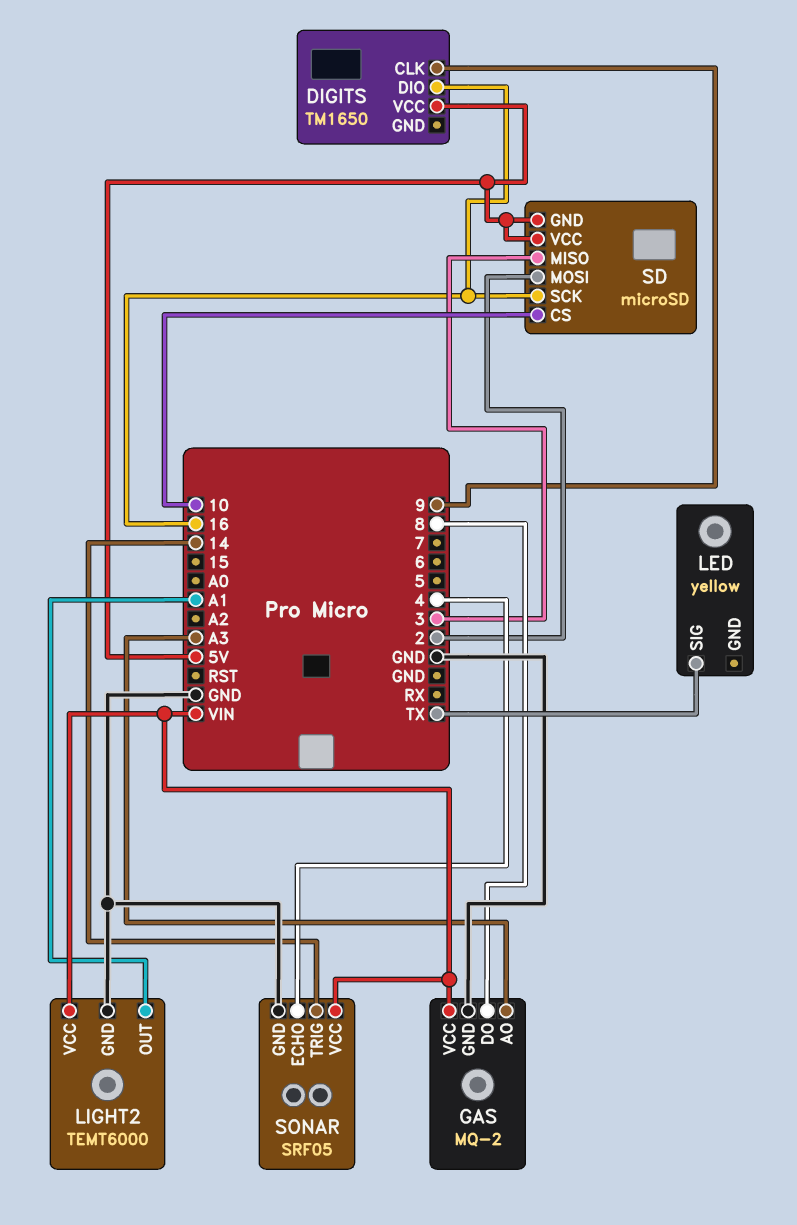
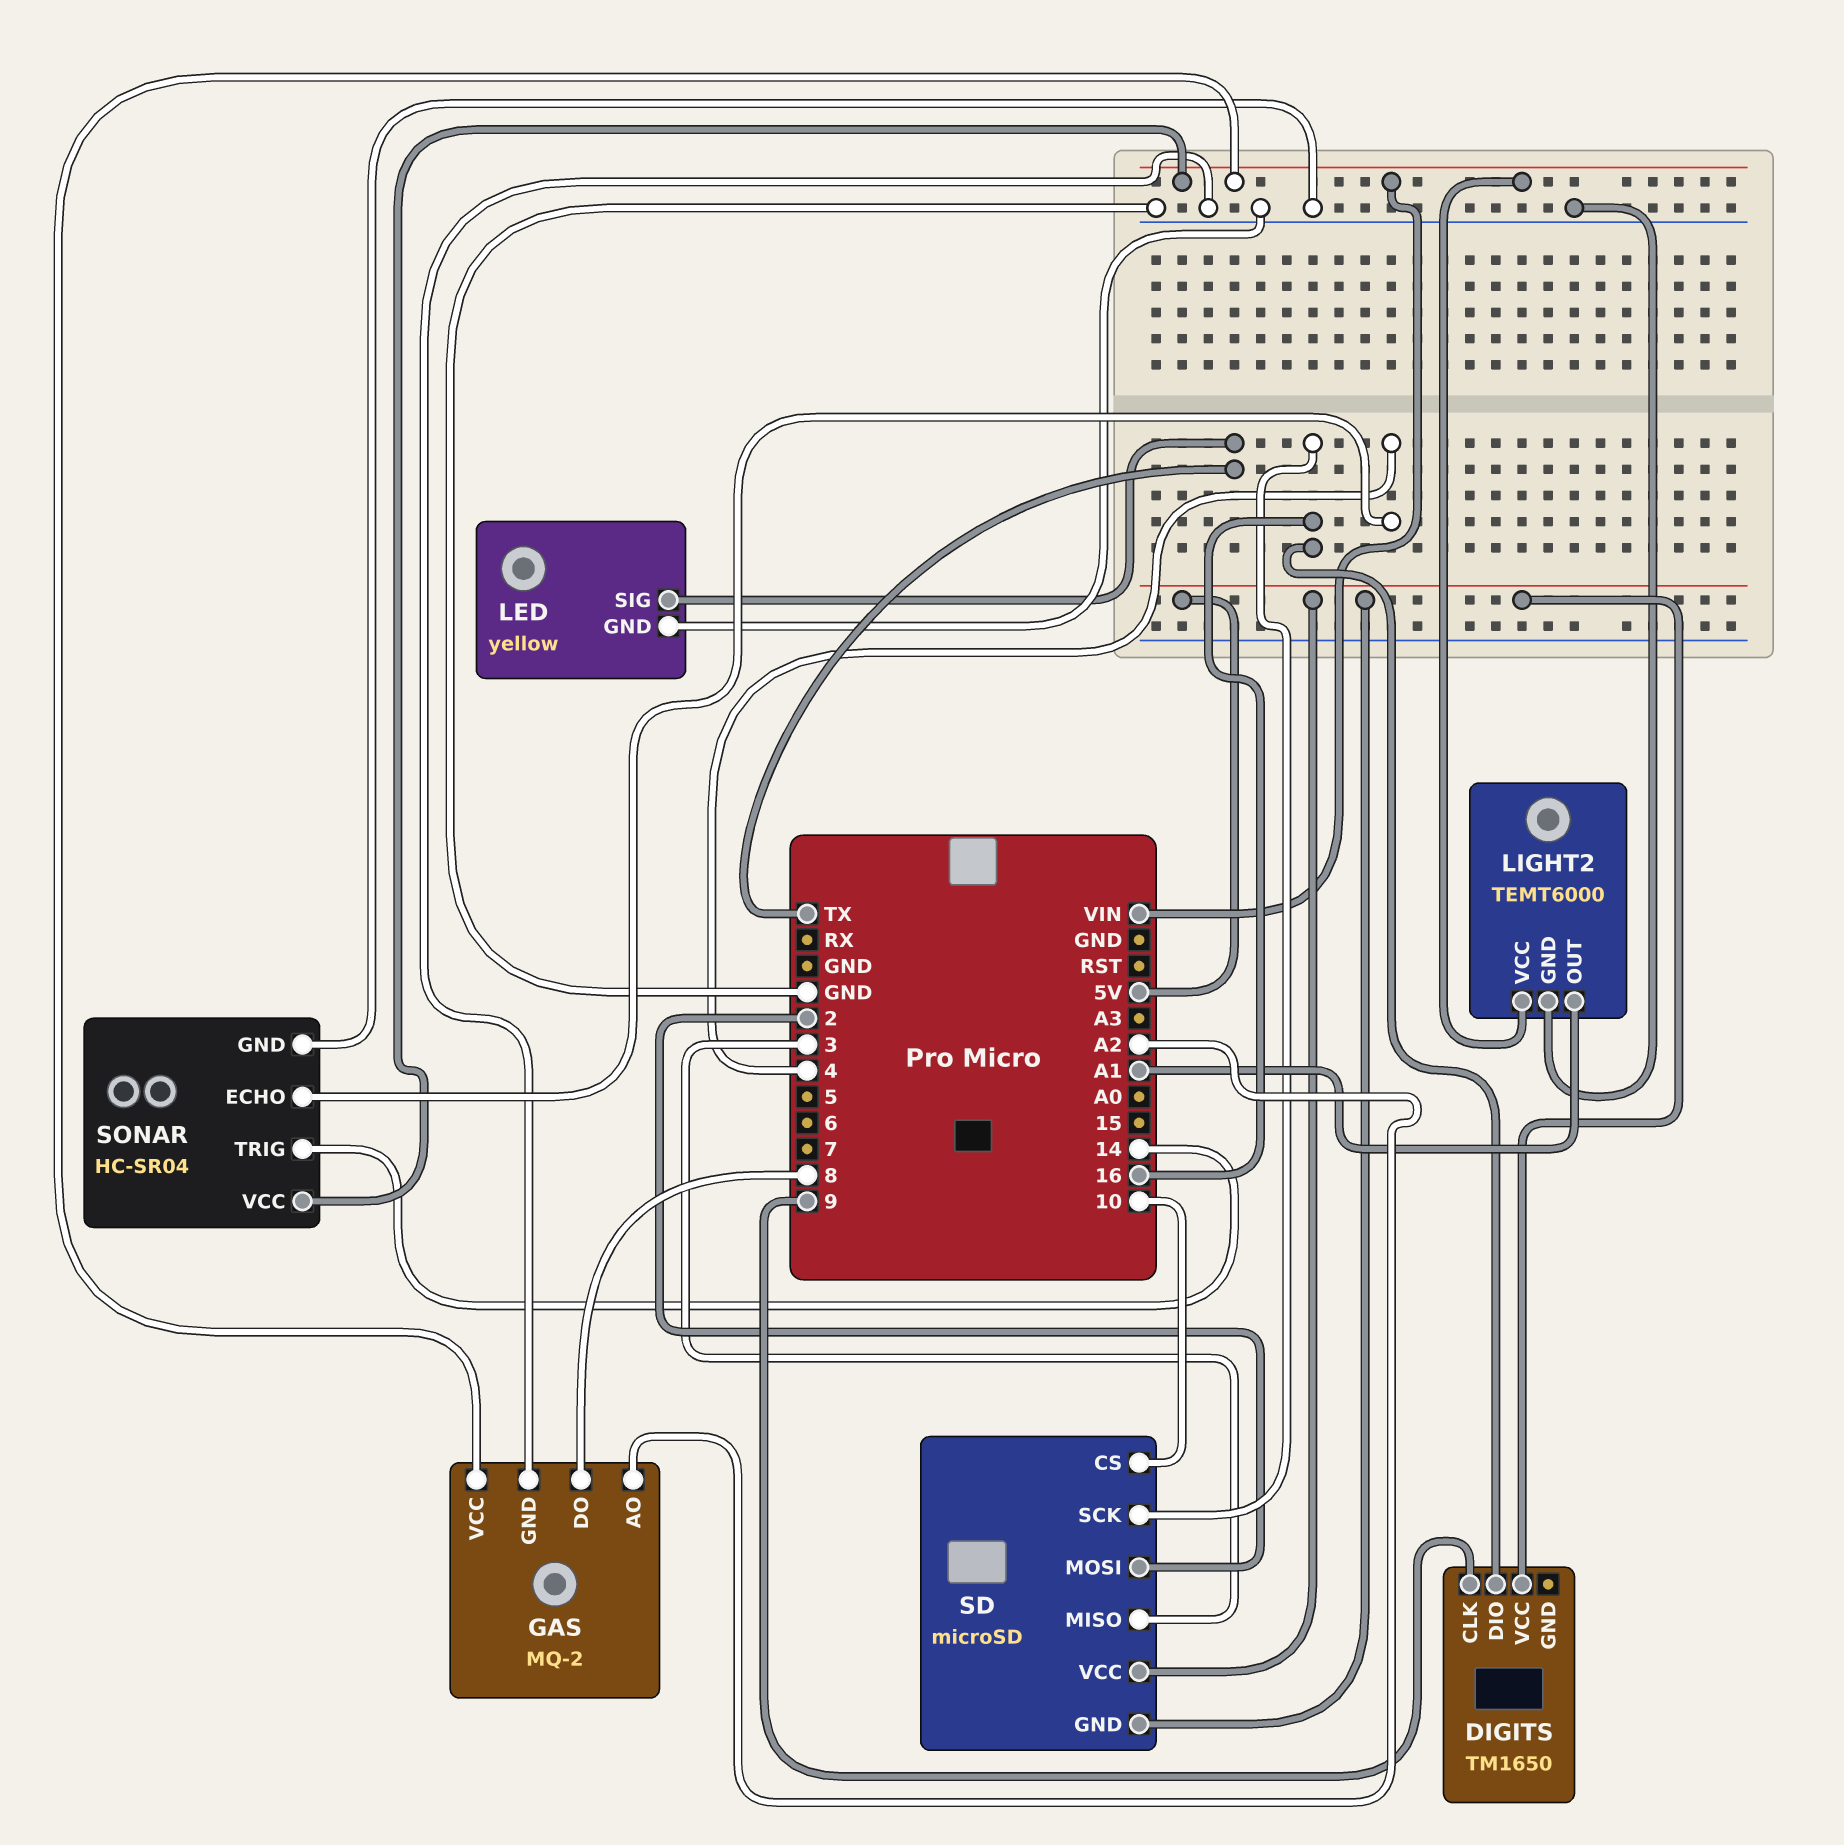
GAS pin AO: A3 -> A2
LED pin GND: none -> GND
SONAR: SRF05 -> HC-SR04

